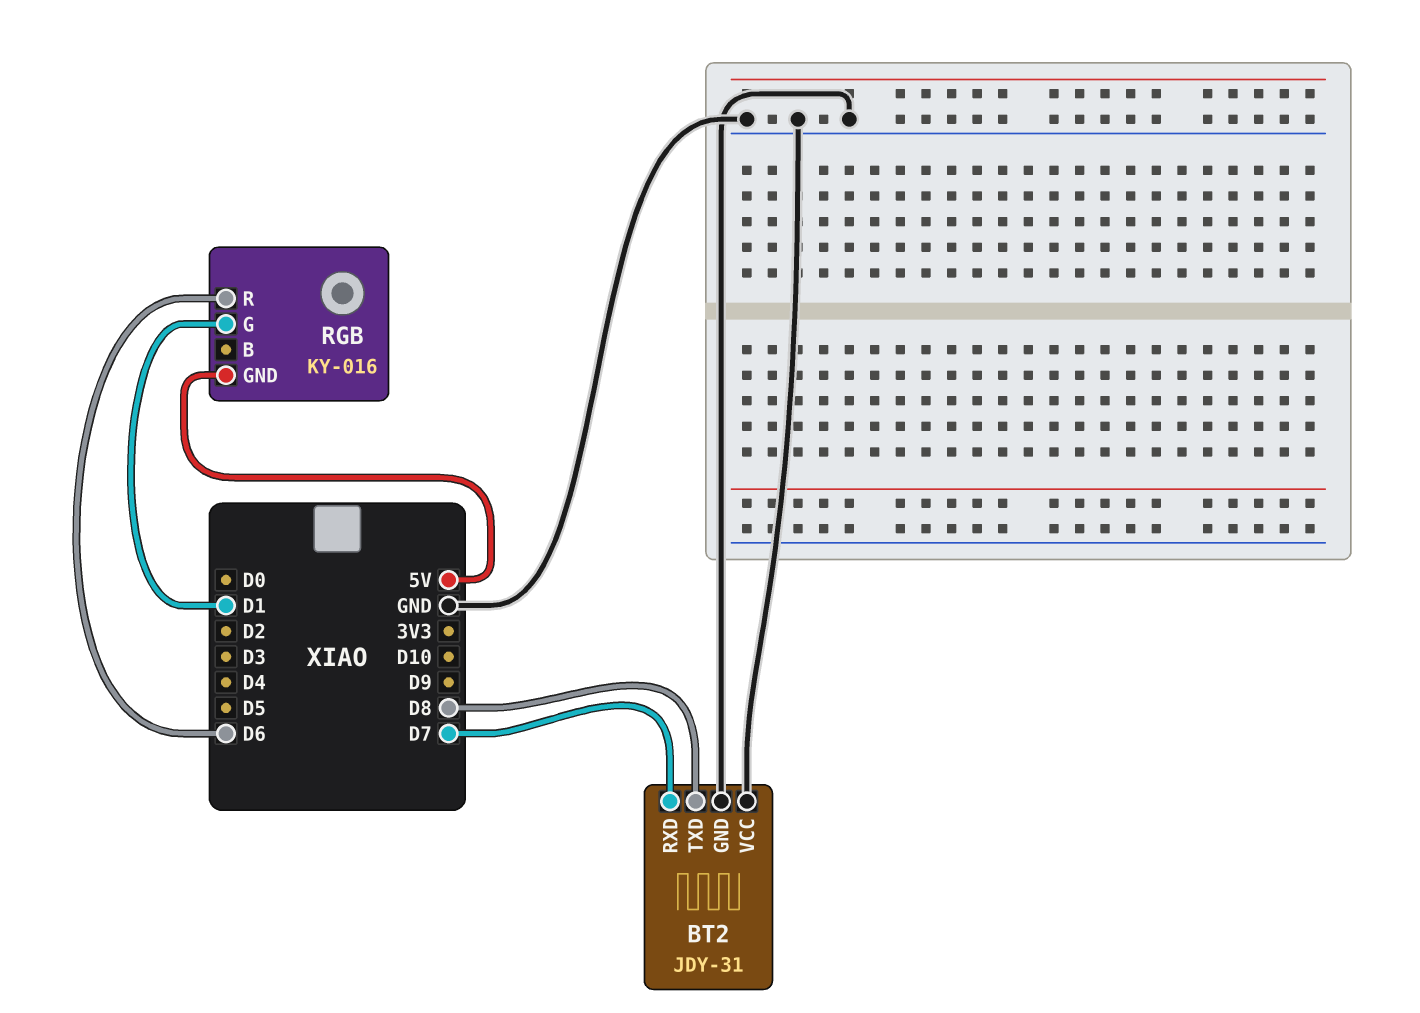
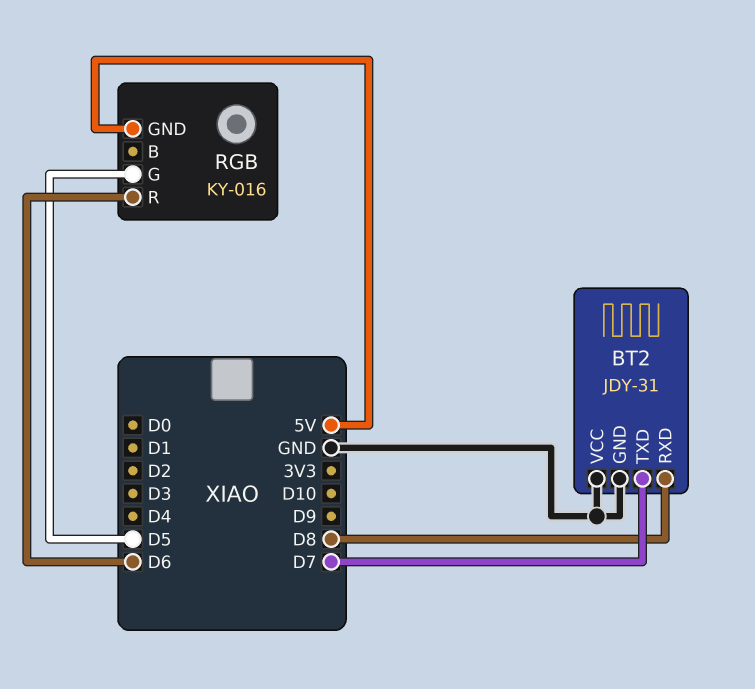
BT2 pin RXD: D7 -> D8
BT2 pin TXD: D8 -> D7
RGB pin G: D1 -> D5

